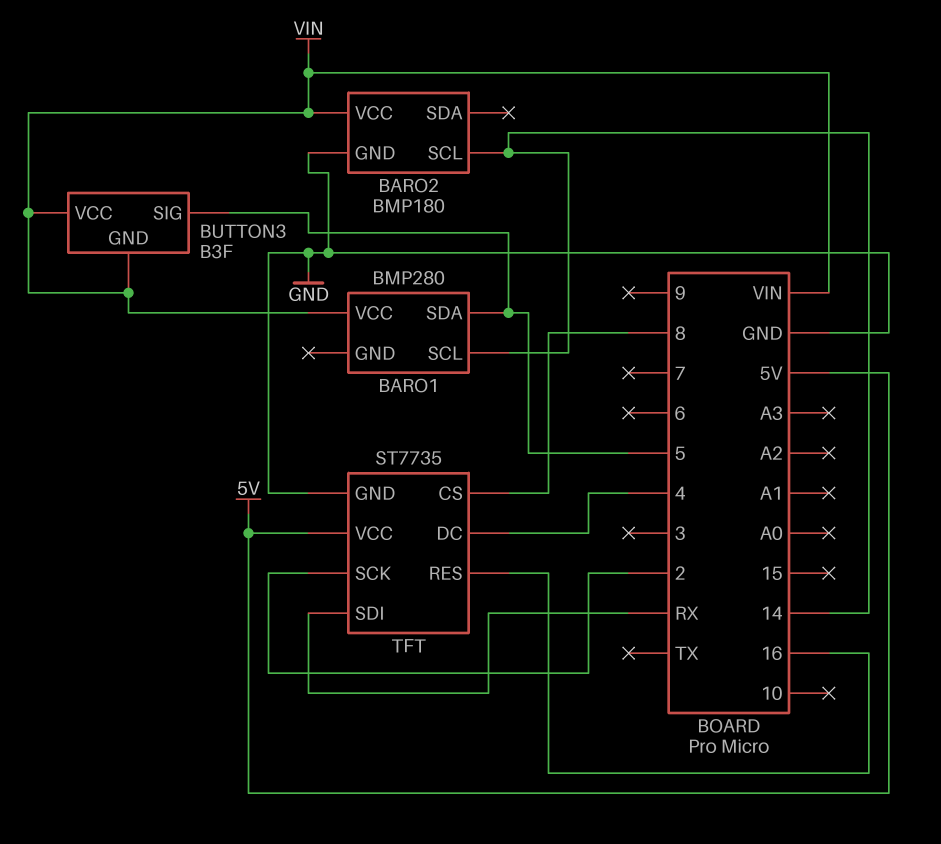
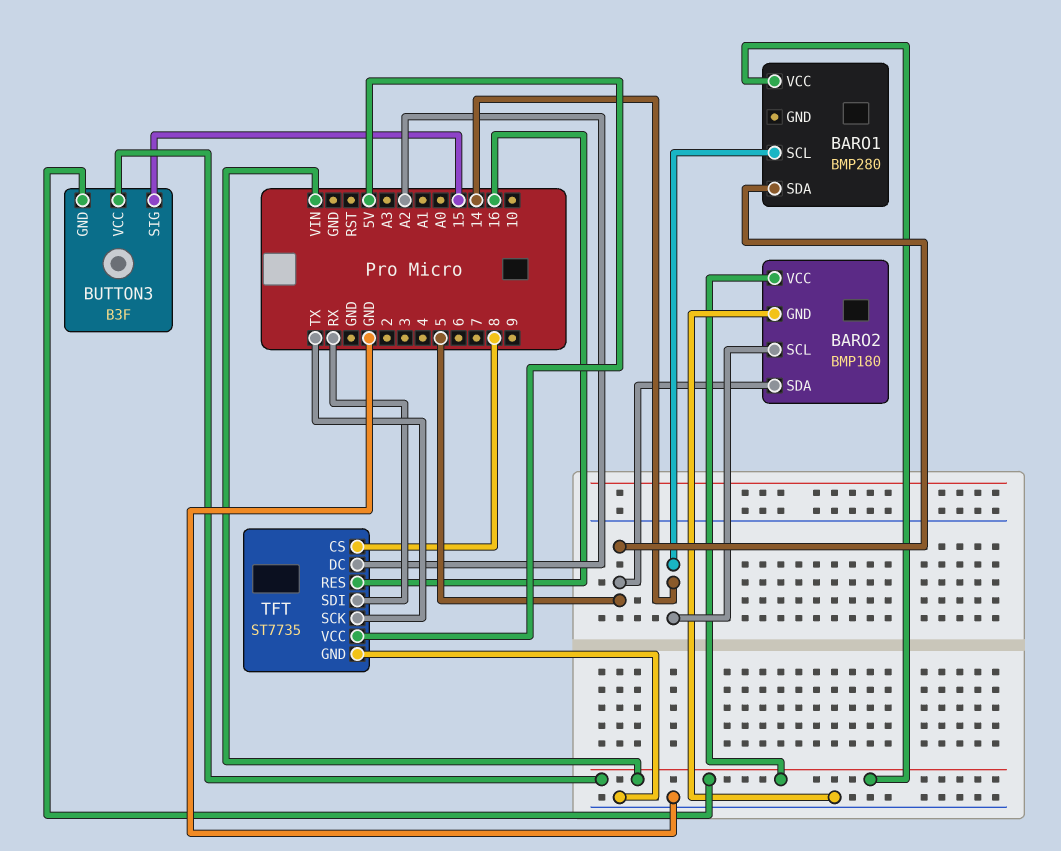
BARO2 pin SDA: none -> 5
BUTTON3 pin SIG: 5 -> 15
TFT pin DC: 4 -> A2
TFT pin SCK: 2 -> TX

